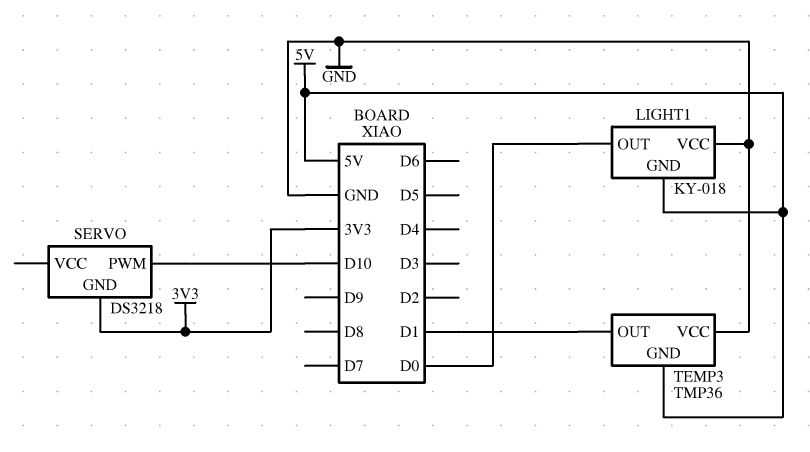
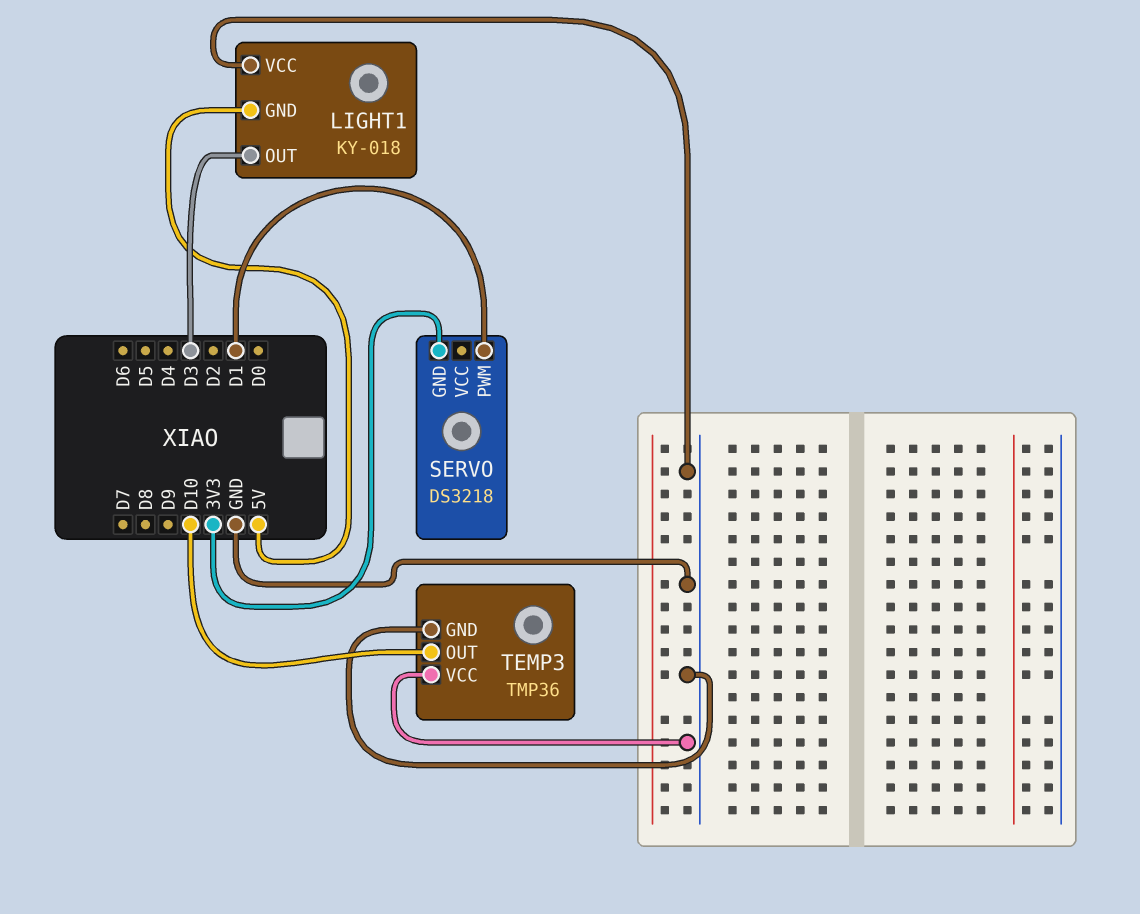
LIGHT1 pin OUT: D0 -> D3
SERVO pin PWM: D10 -> D1
TEMP3 pin GND: 5V -> GND
TEMP3 pin OUT: D1 -> D10

